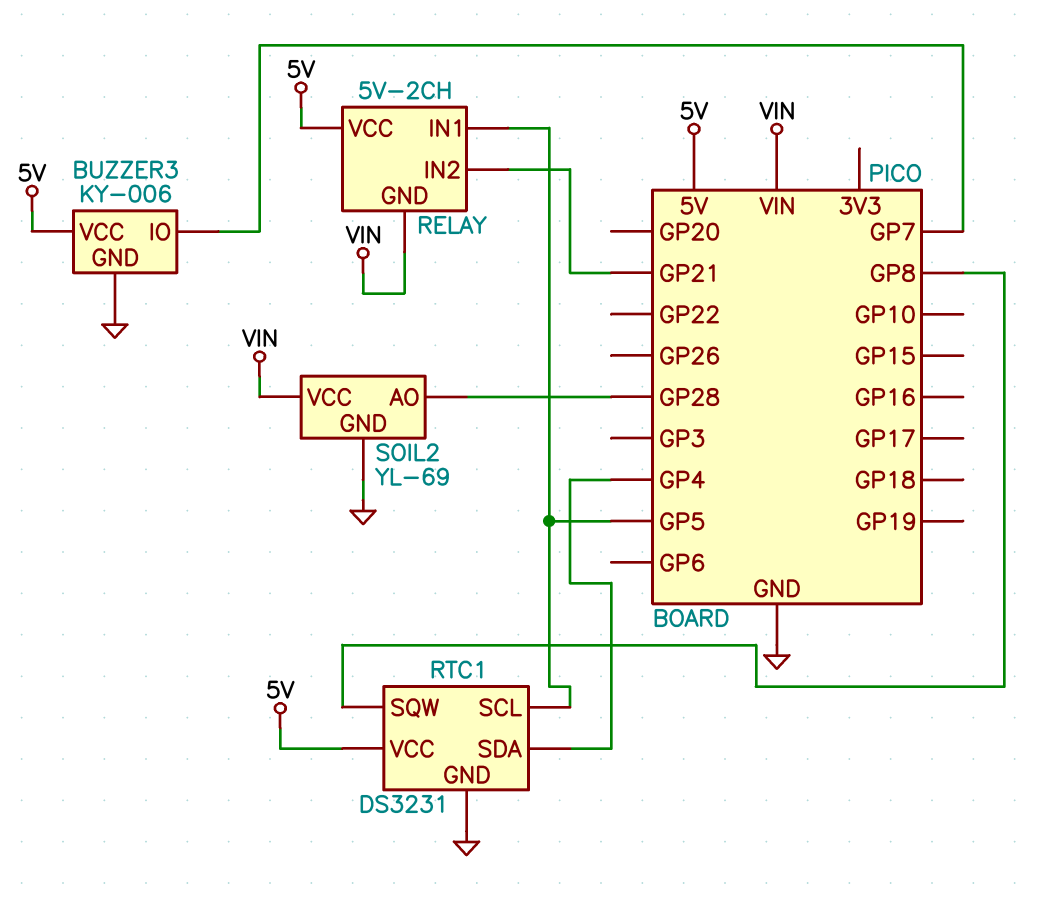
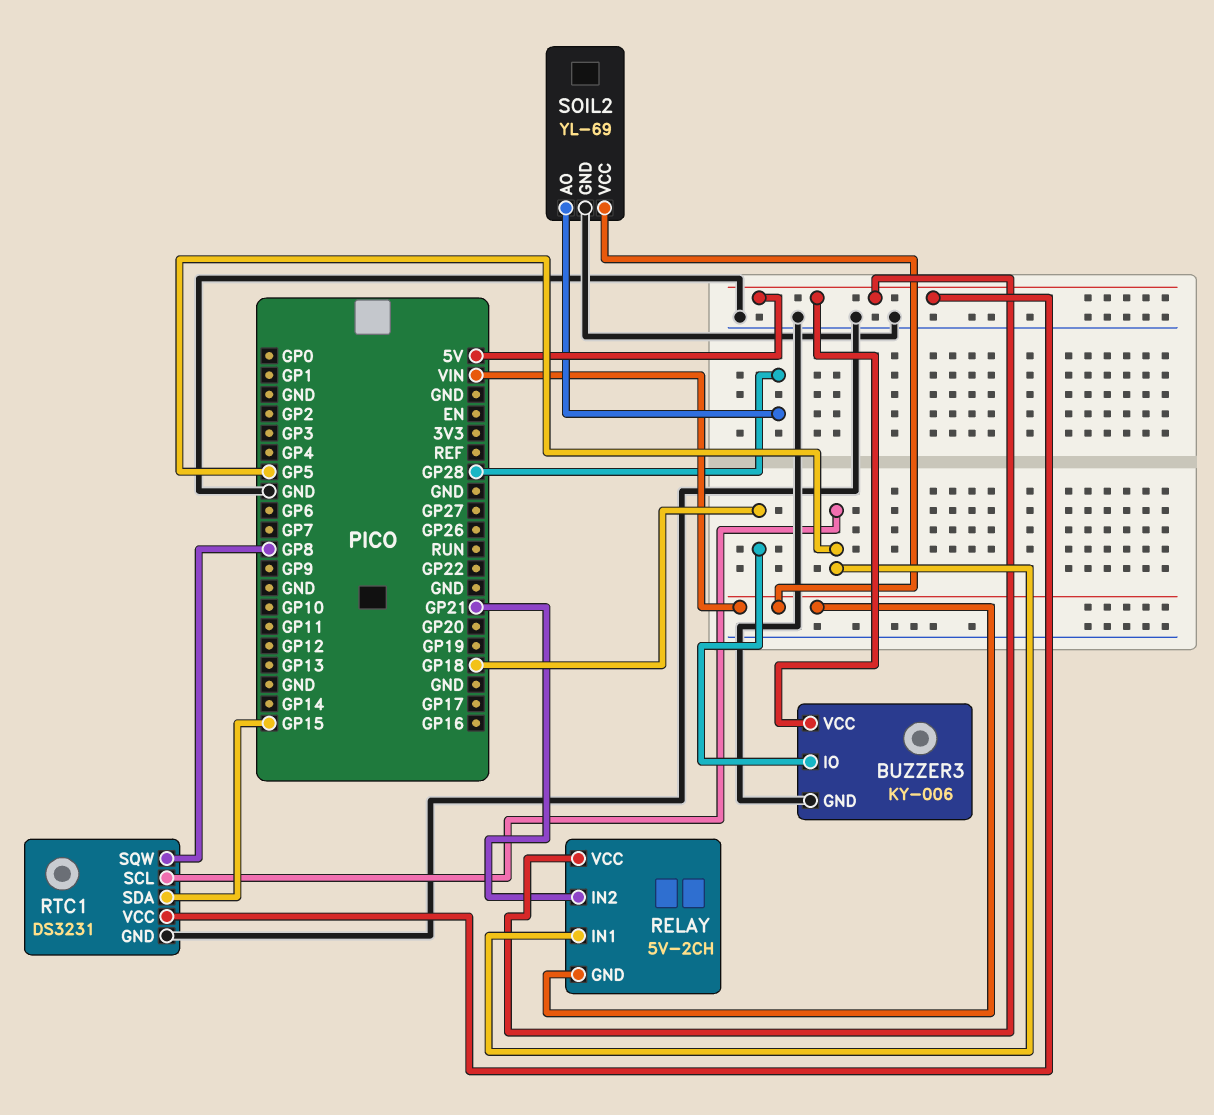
BUZZER3 pin IO: GP7 -> GP18
RTC1 pin SDA: GP4 -> GP15

